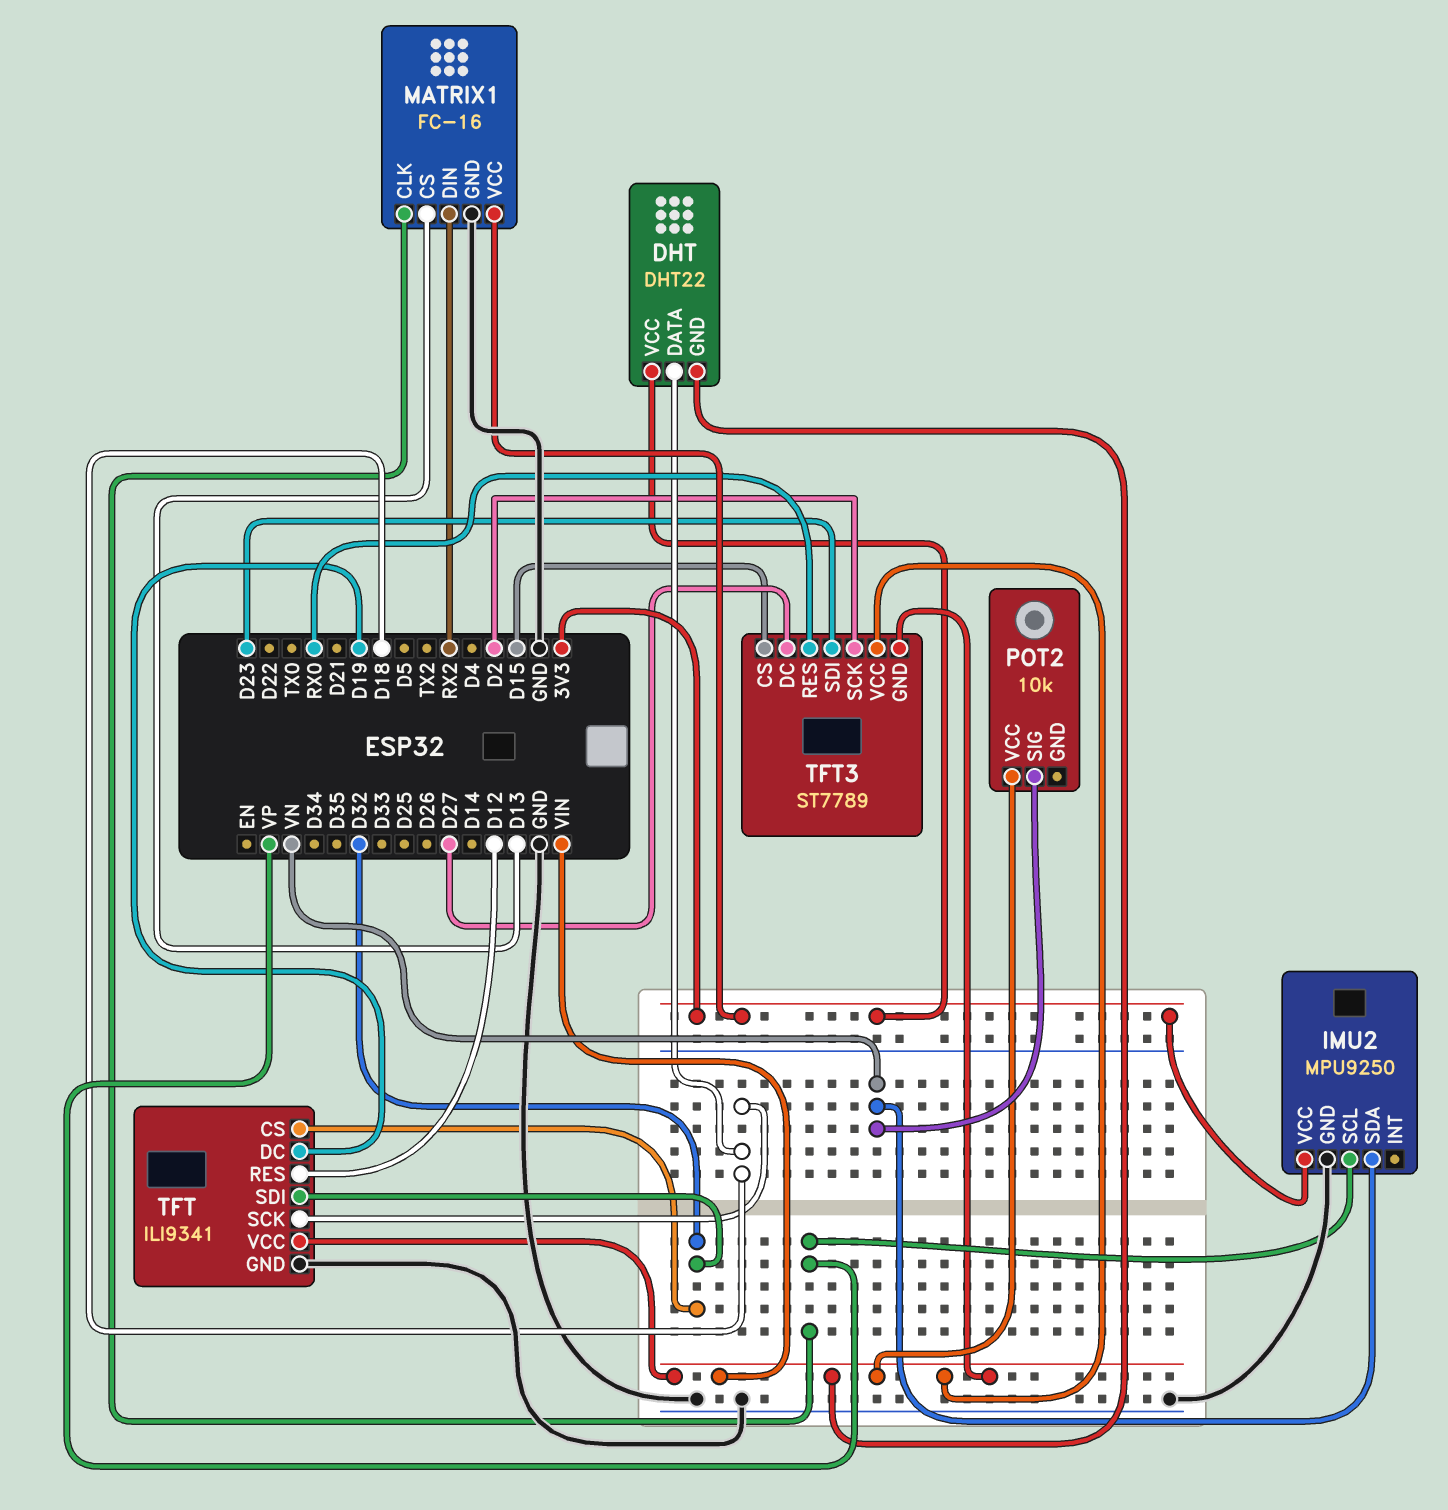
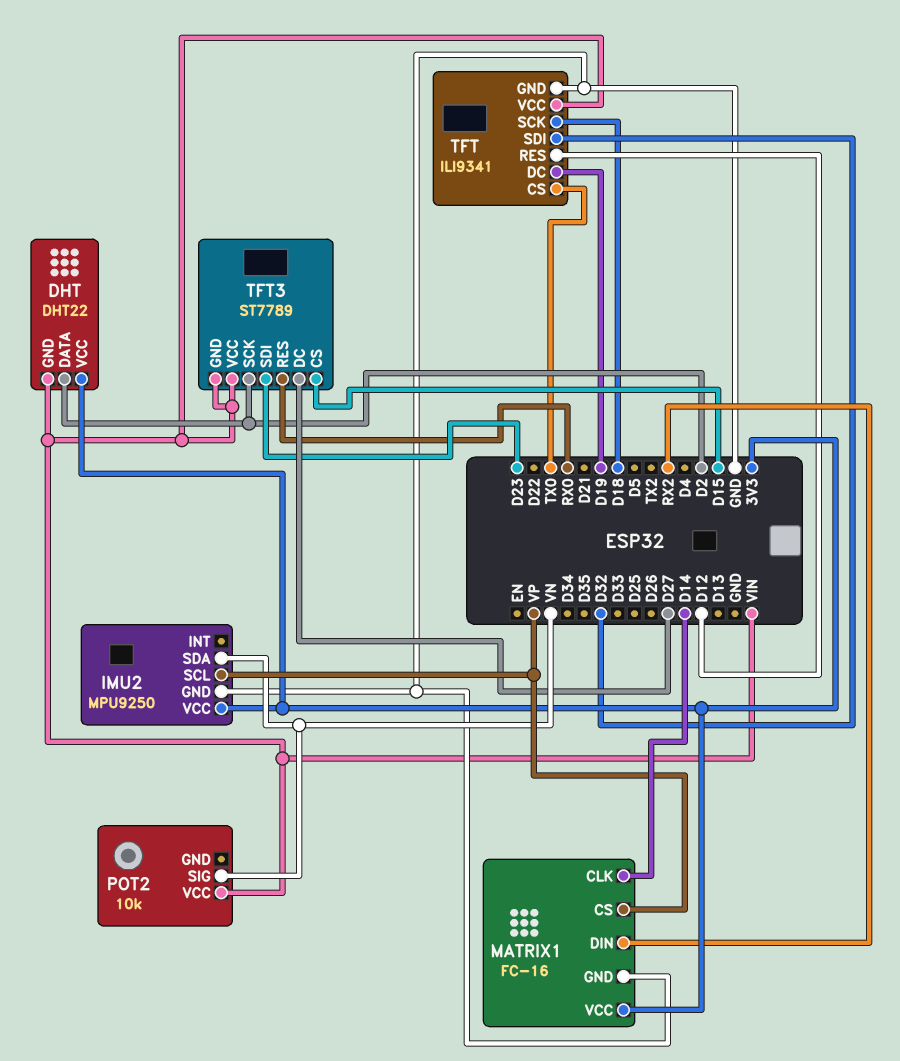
DHT pin DATA: D18 -> D2
MATRIX1 pin CLK: VP -> D14
MATRIX1 pin CS: D13 -> VP
TFT pin CS: D32 -> TX0

